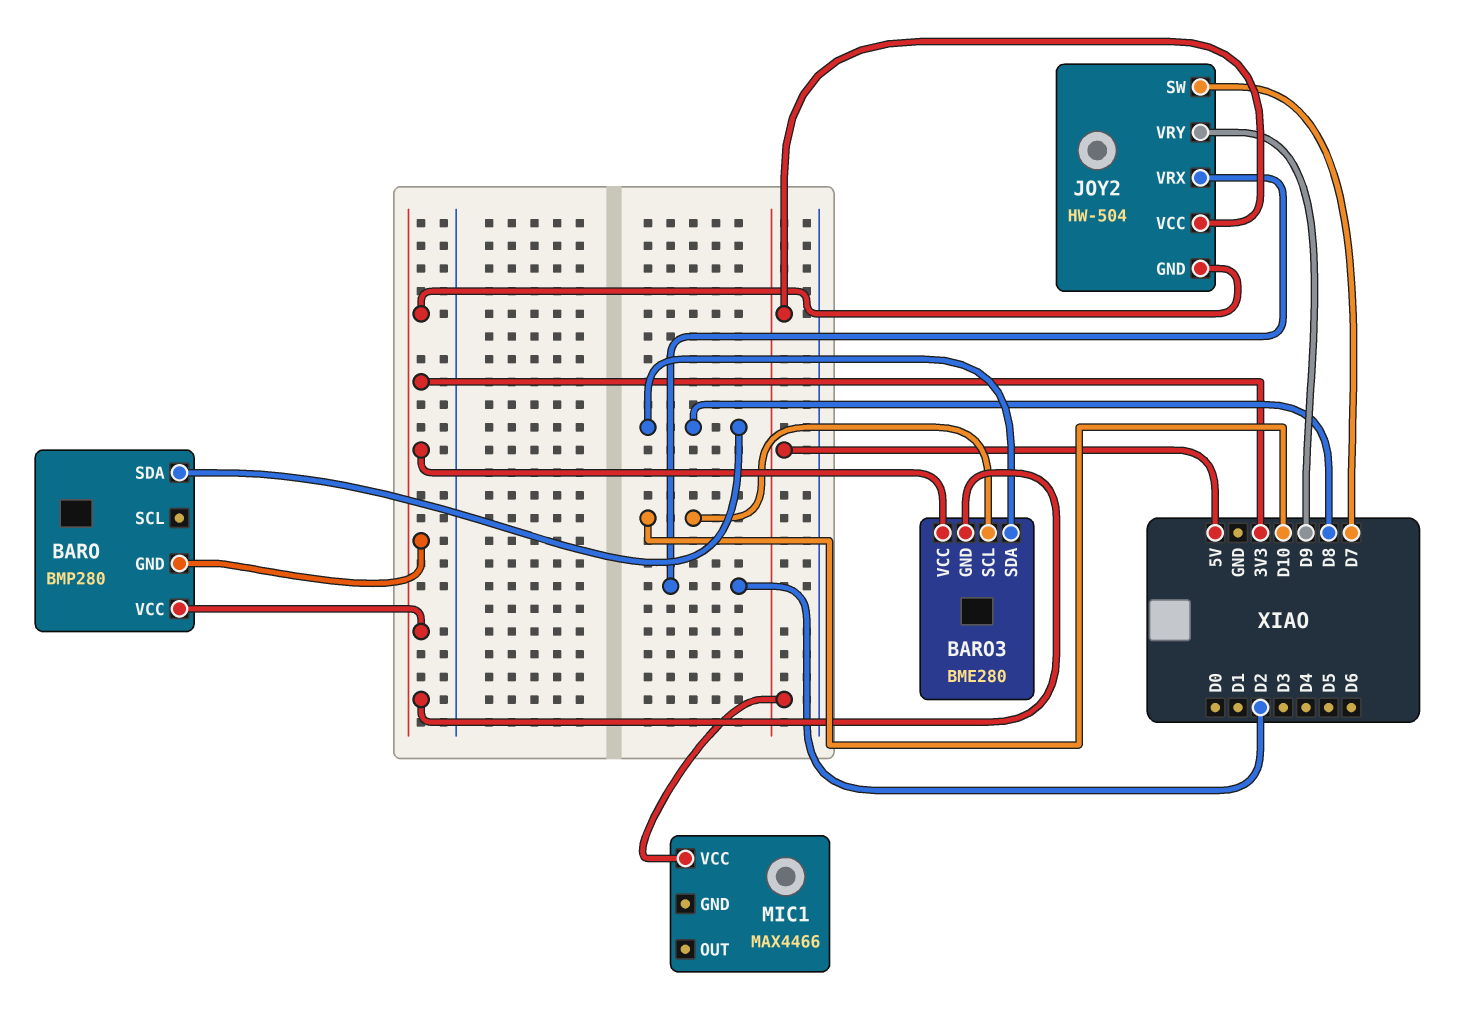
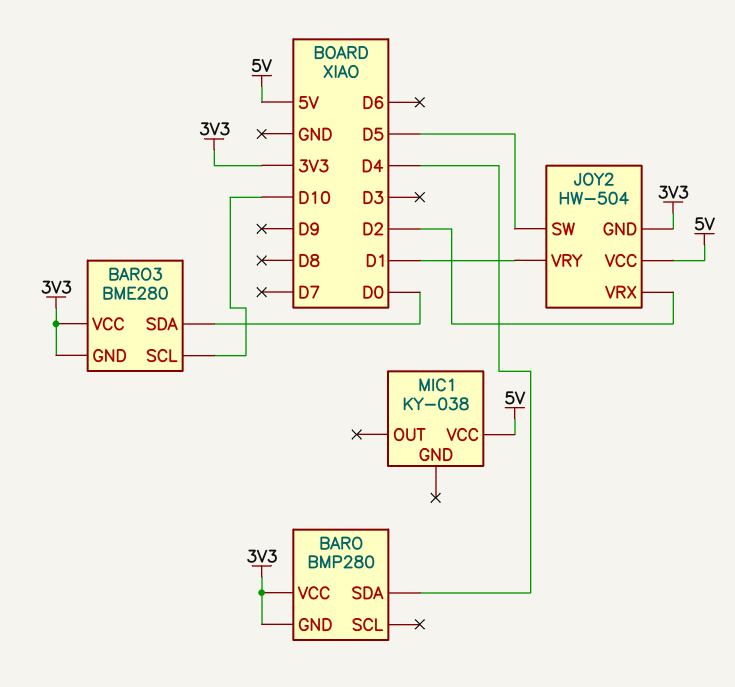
BARO pin SDA: D8 -> D4
BARO3 pin SDA: D8 -> D0
JOY2 pin SW: D7 -> D5
JOY2 pin VRY: D9 -> D1
MIC1: MAX4466 -> KY-038

